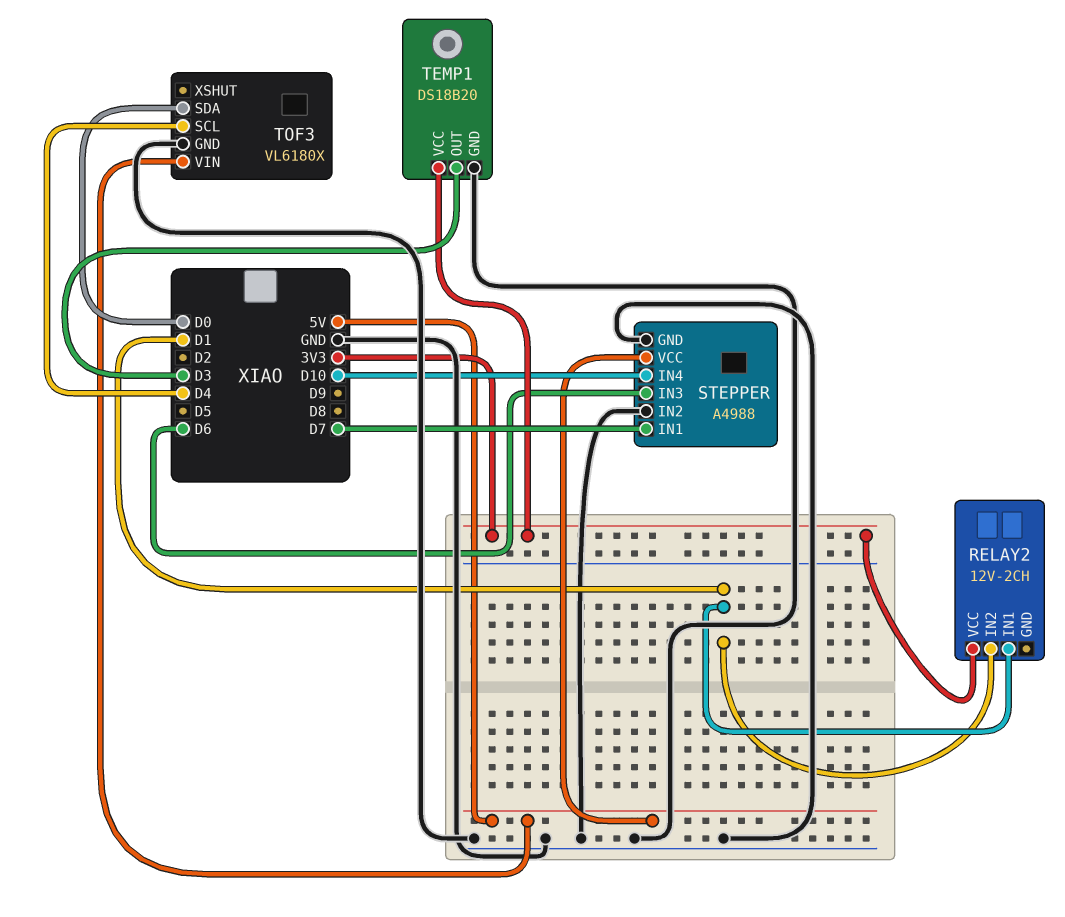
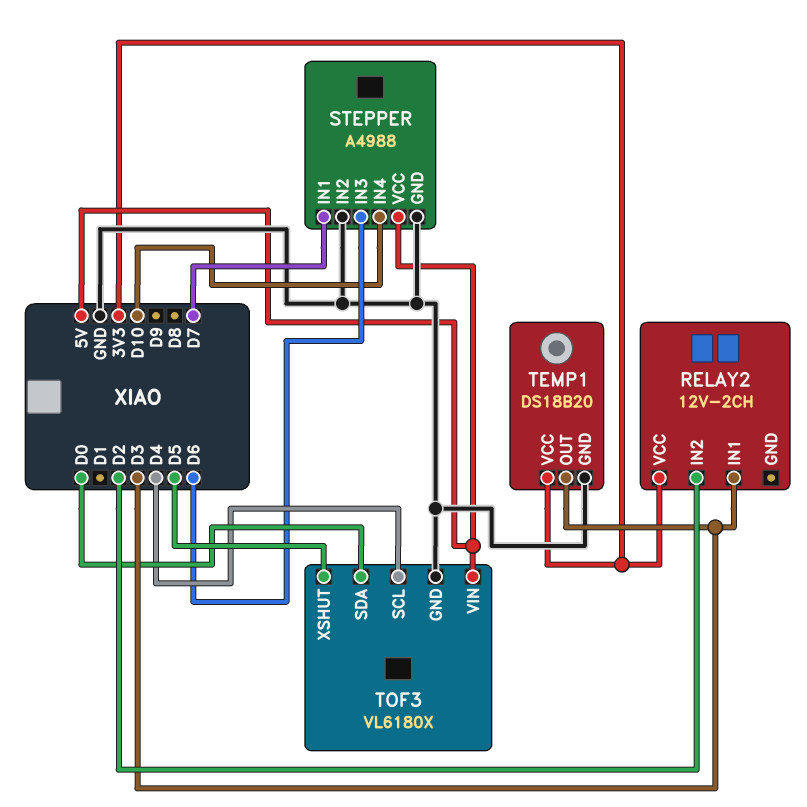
RELAY2 pin IN1: D1 -> D3
RELAY2 pin IN2: D1 -> D2
TOF3 pin XSHUT: none -> D5

